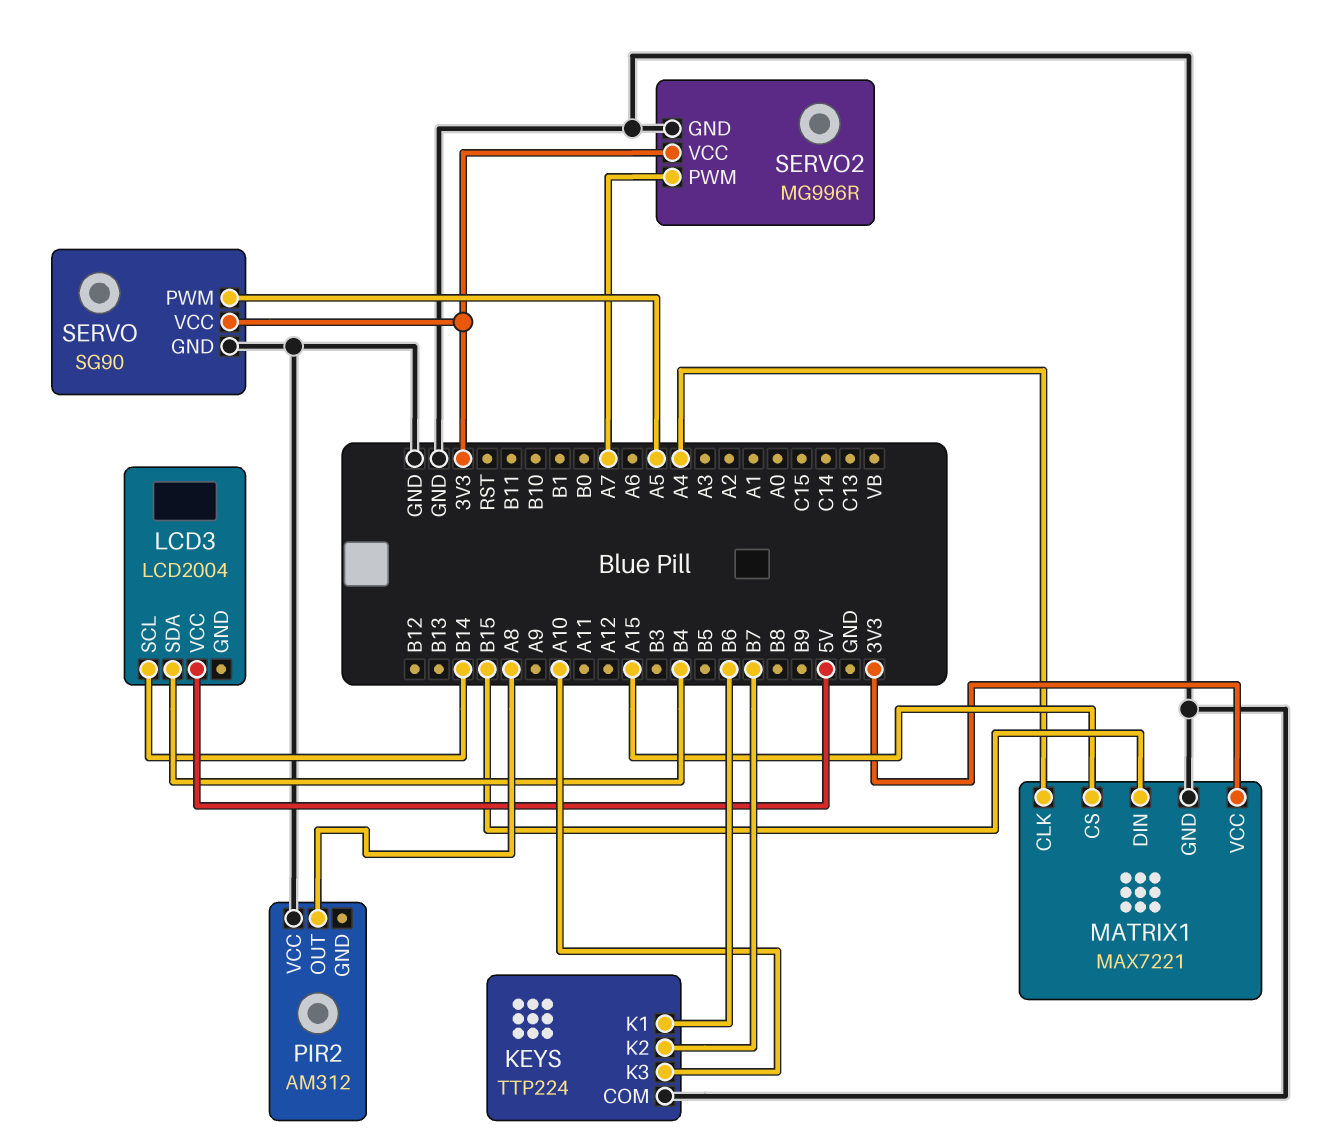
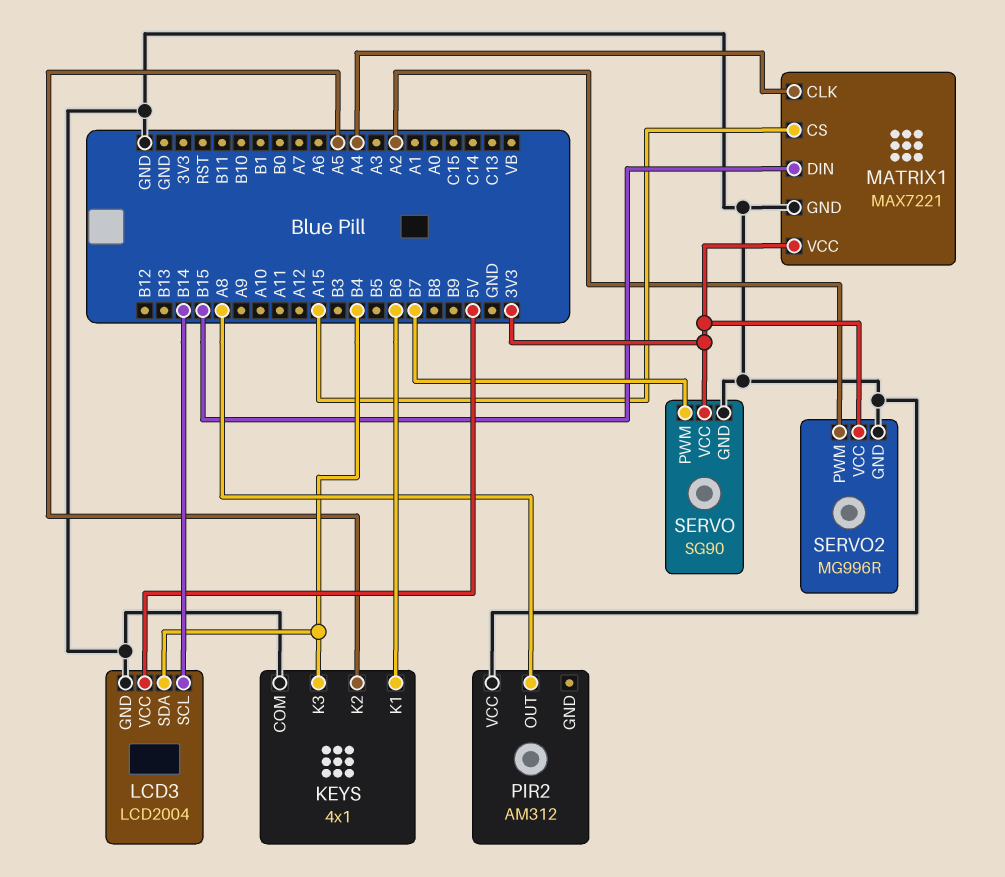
KEYS: TTP224 -> 4x1
KEYS pin K2: B7 -> A5
KEYS pin K3: A10 -> B4
LCD3 pin GND: none -> GND
SERVO pin PWM: A5 -> B7
SERVO2 pin PWM: A7 -> A2

